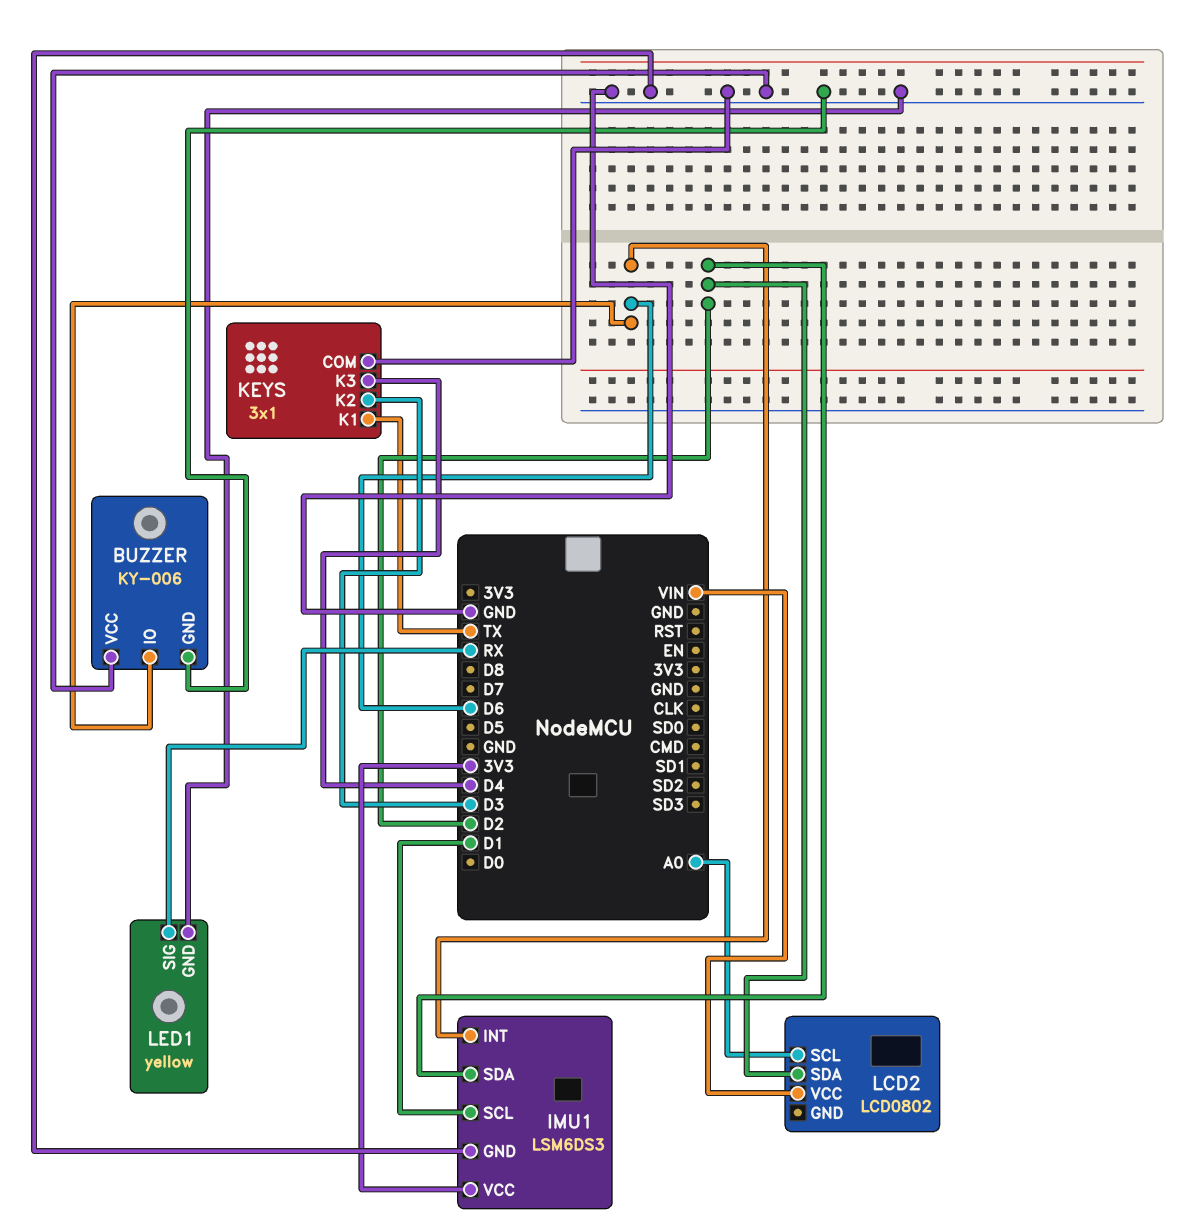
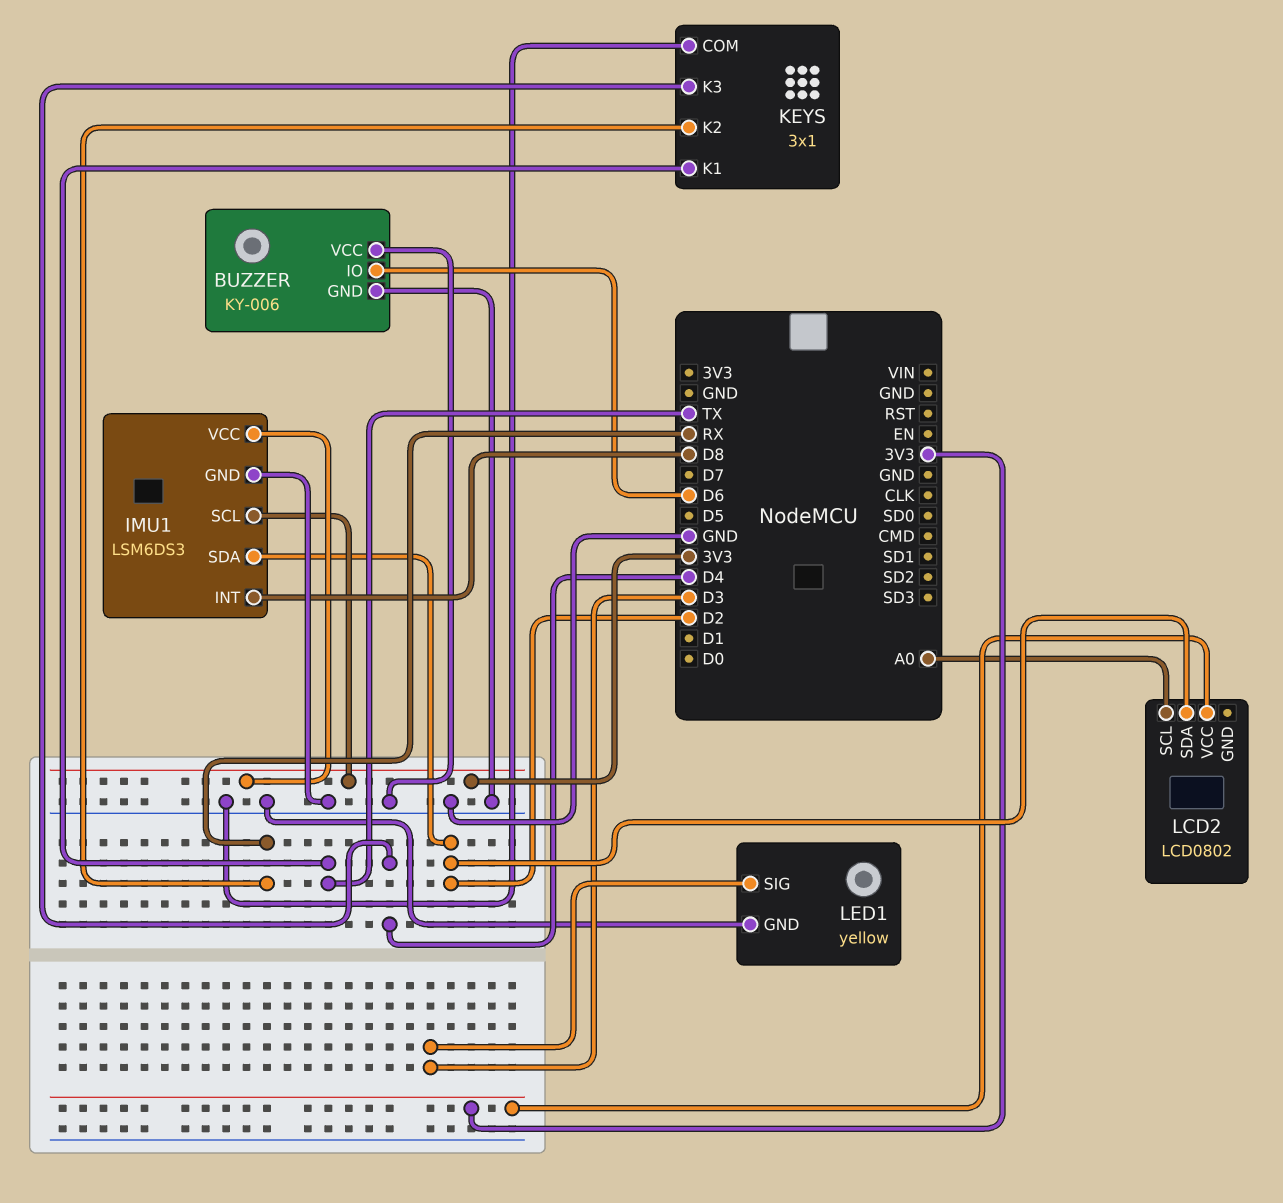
IMU1 pin INT: D6 -> D8
IMU1 pin SCL: D1 -> 3V3
KEYS pin K2: D3 -> RX
LCD2 pin VCC: VIN -> 3V3
LED1 pin SIG: RX -> D3

